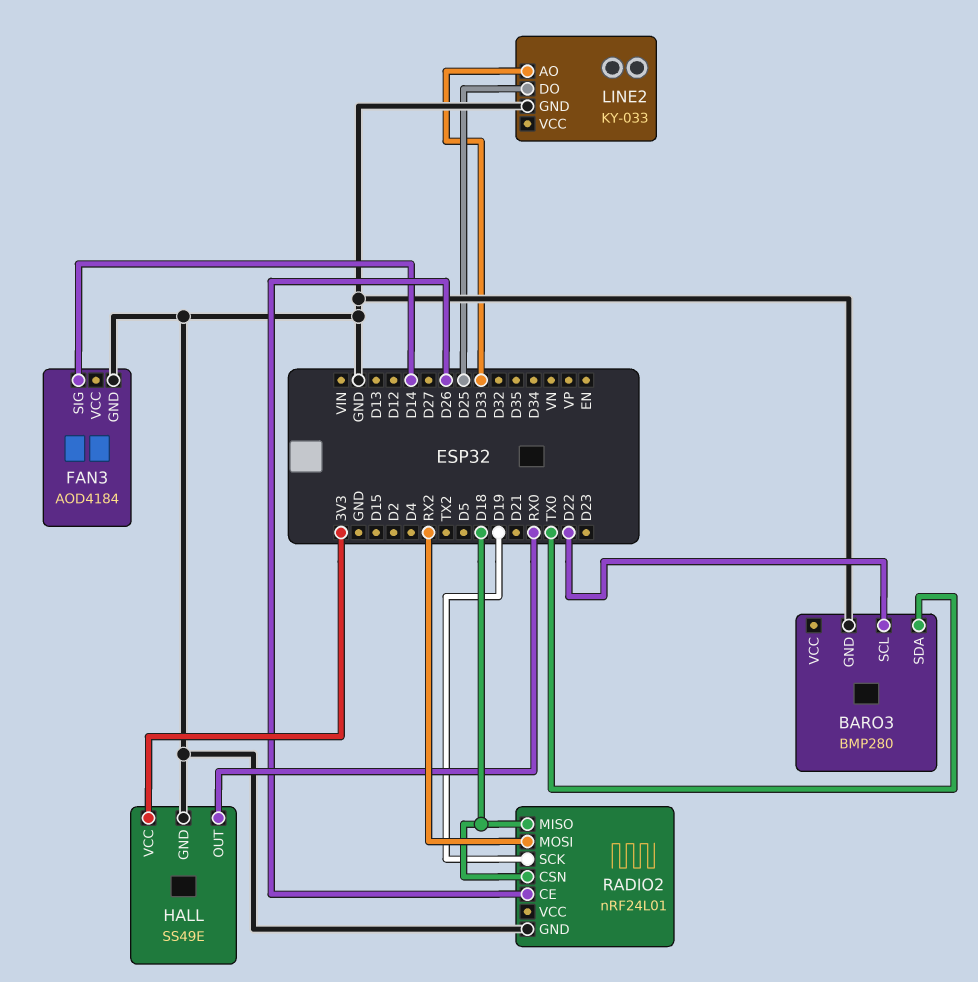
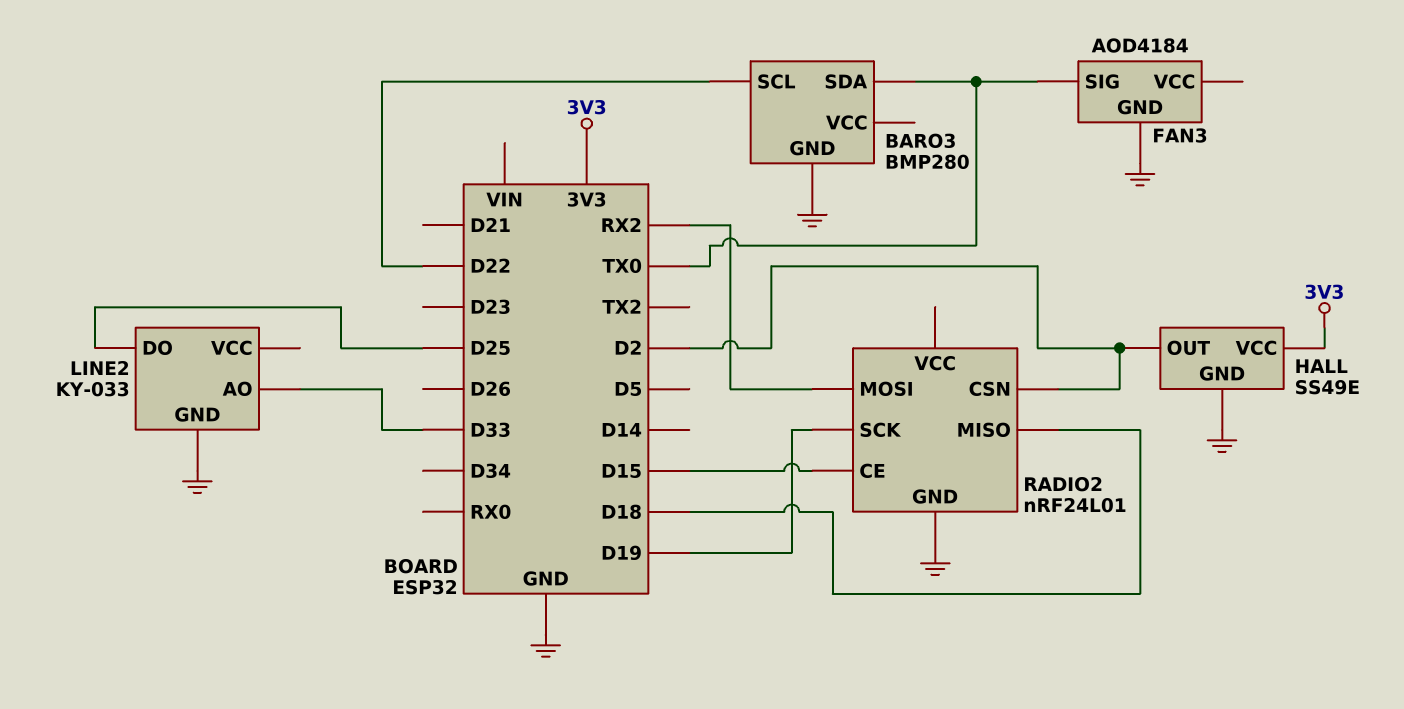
FAN3 pin SIG: D14 -> TX0
HALL pin OUT: RX0 -> D2
RADIO2 pin CE: D26 -> D15
RADIO2 pin CSN: D18 -> D2

